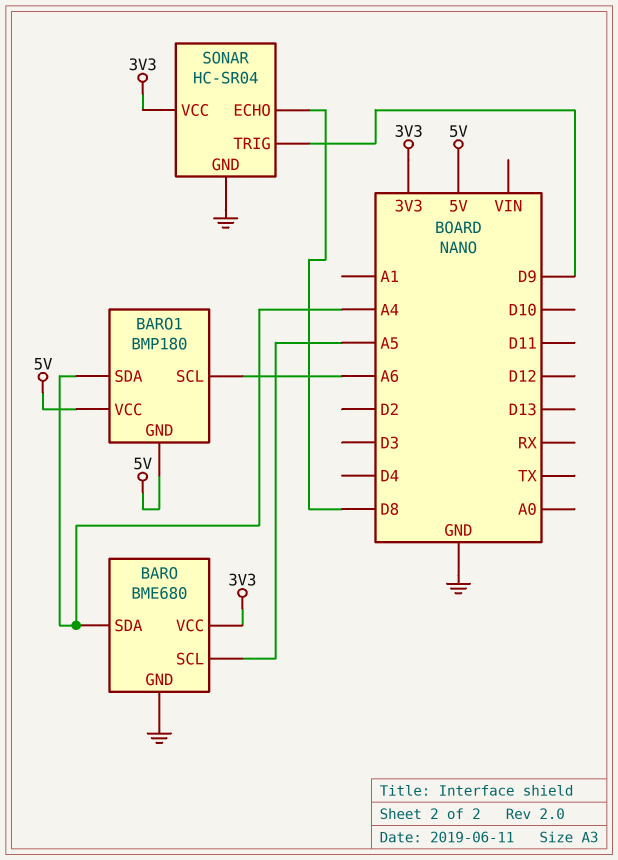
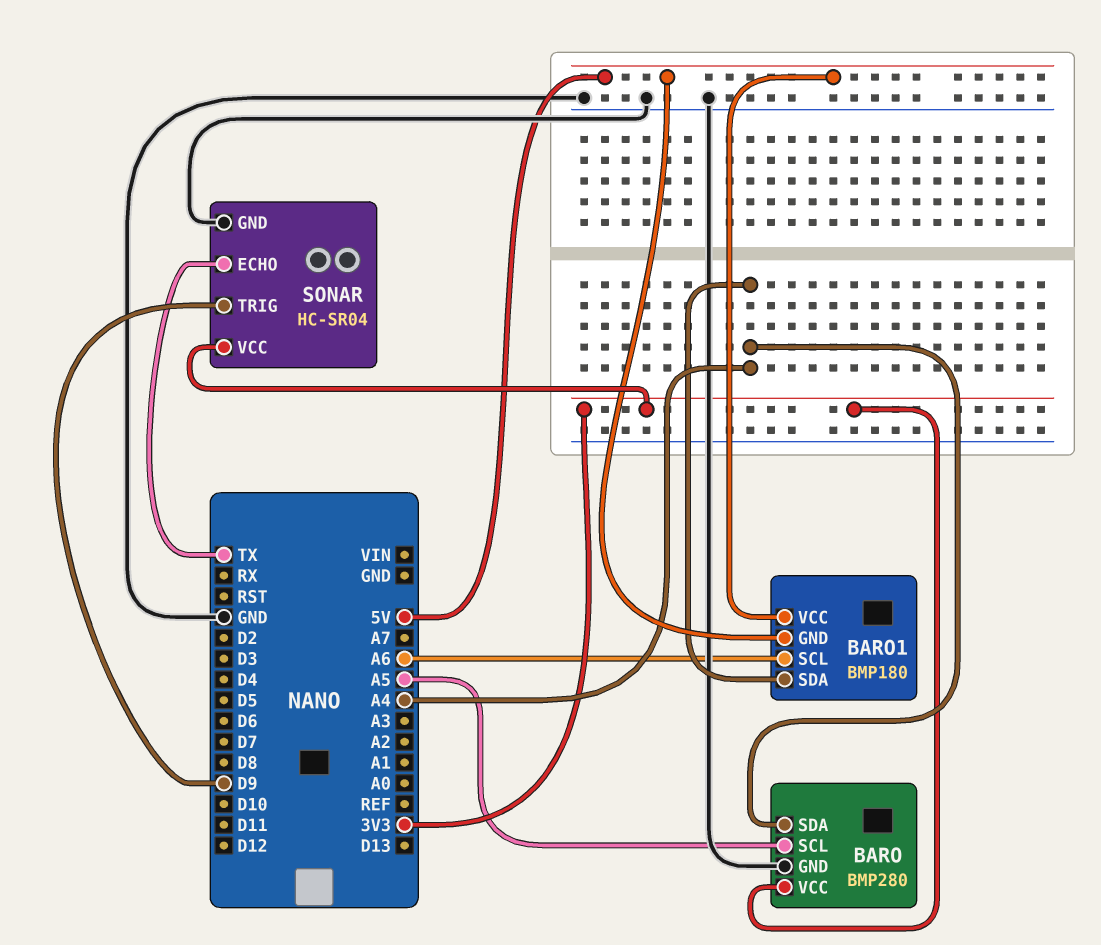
BARO: BME680 -> BMP280
SONAR pin ECHO: D8 -> TX

